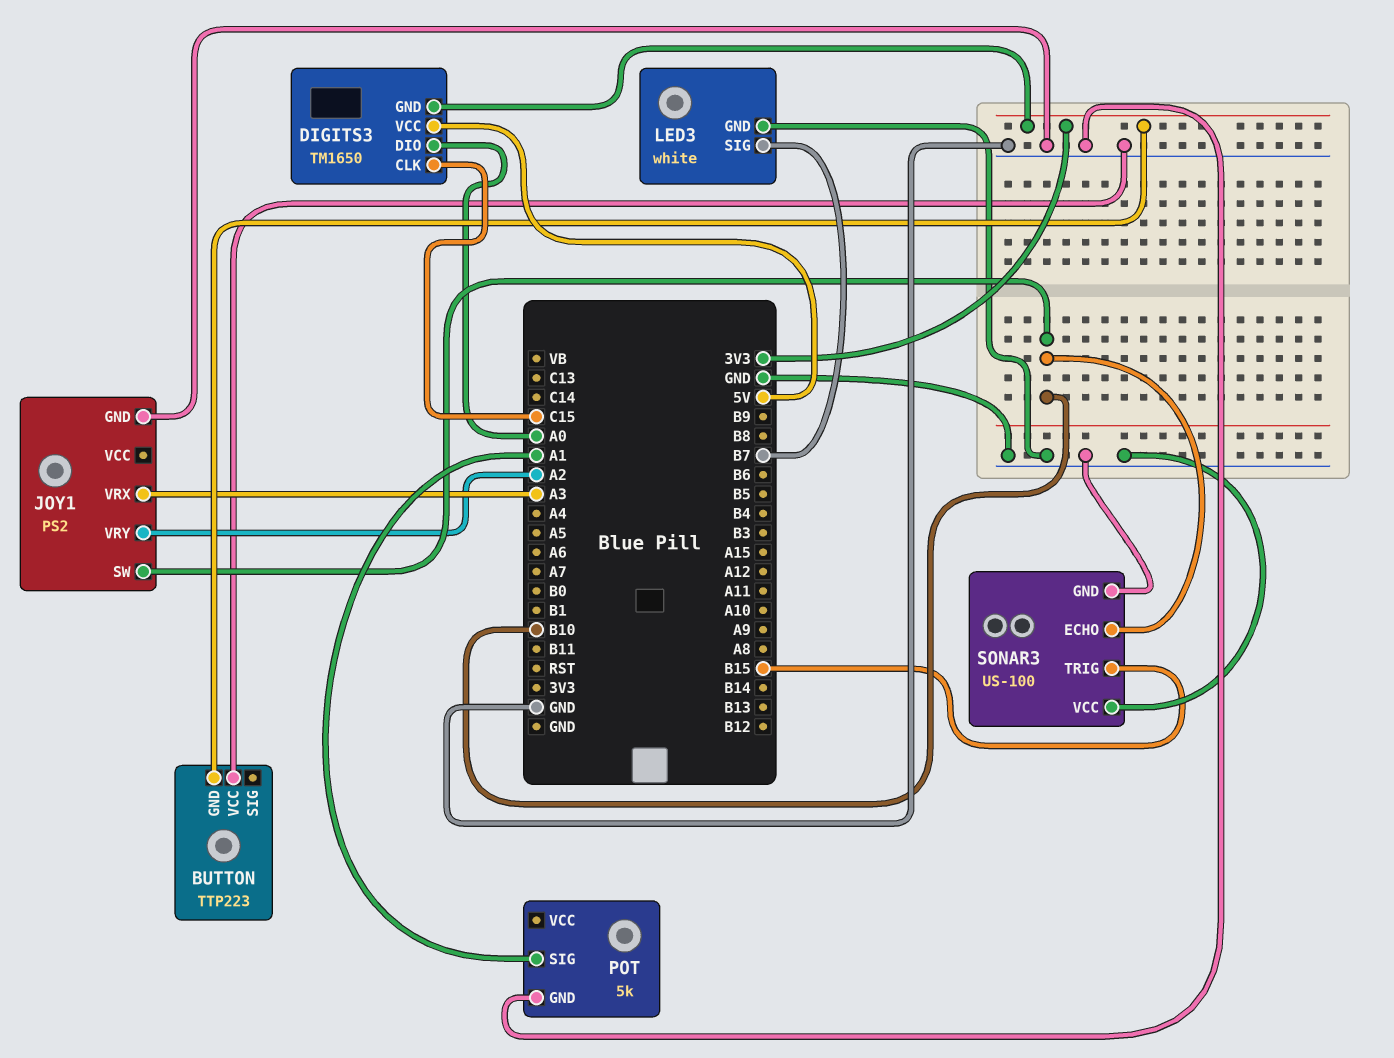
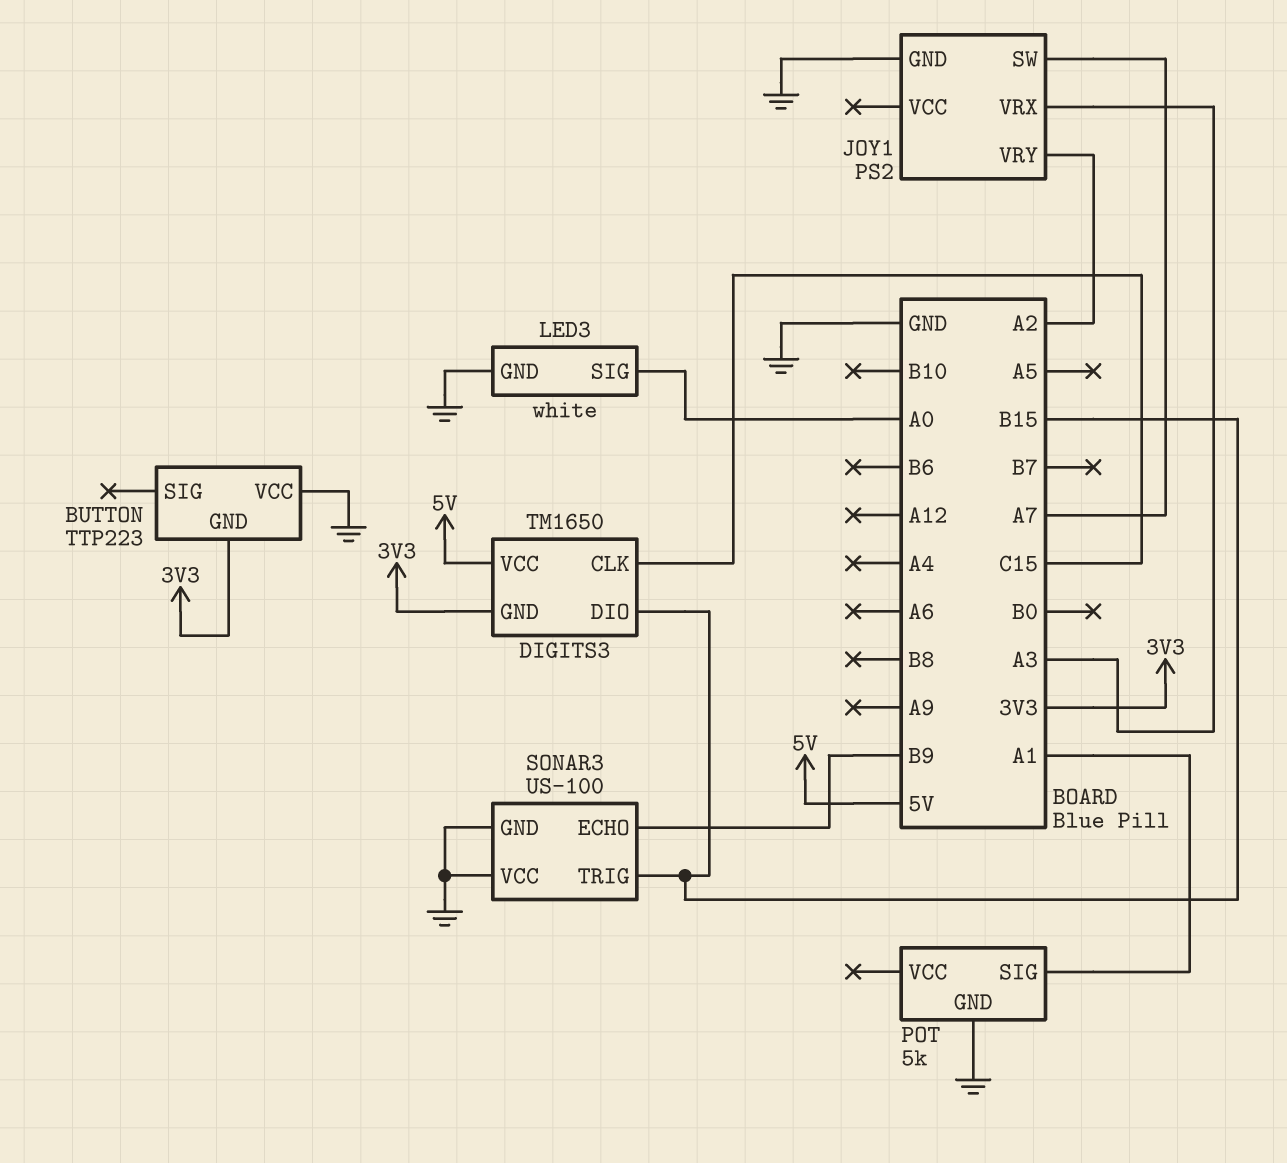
DIGITS3 pin DIO: A0 -> B15
JOY1 pin SW: B10 -> A7
LED3 pin SIG: B7 -> A0
SONAR3 pin ECHO: B10 -> B9

